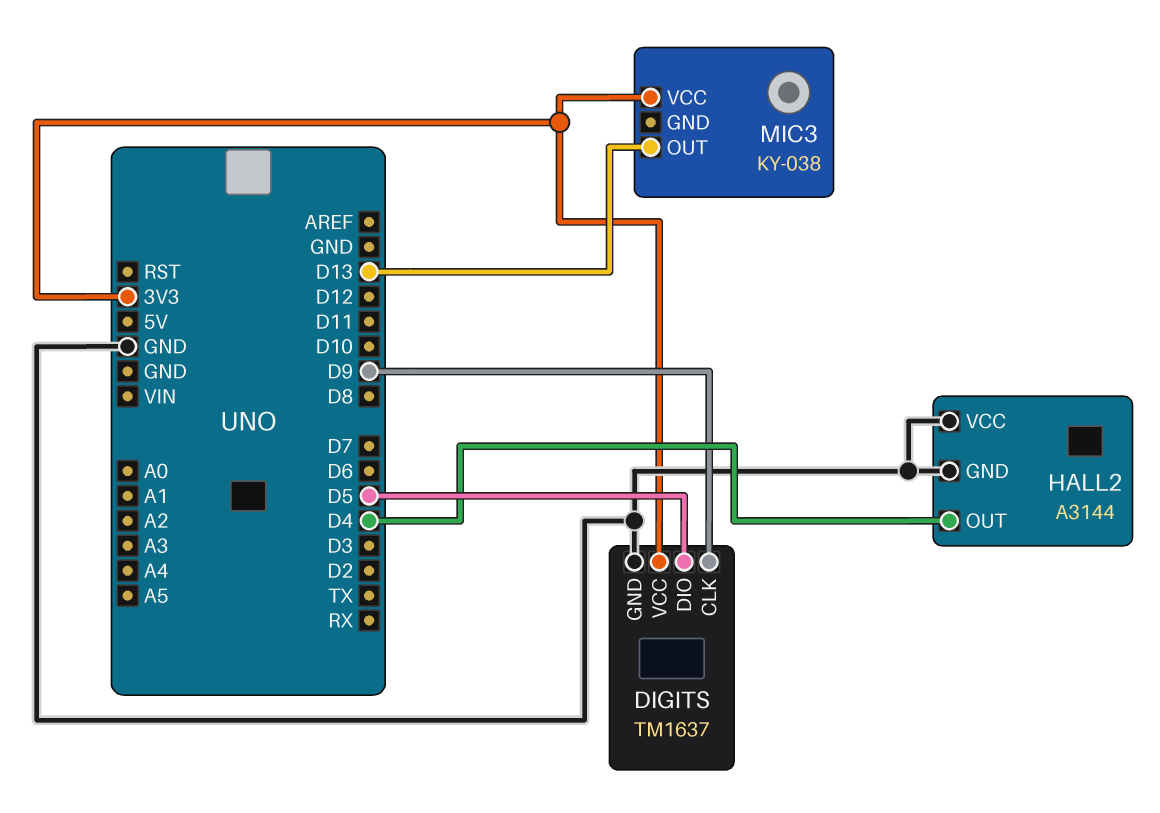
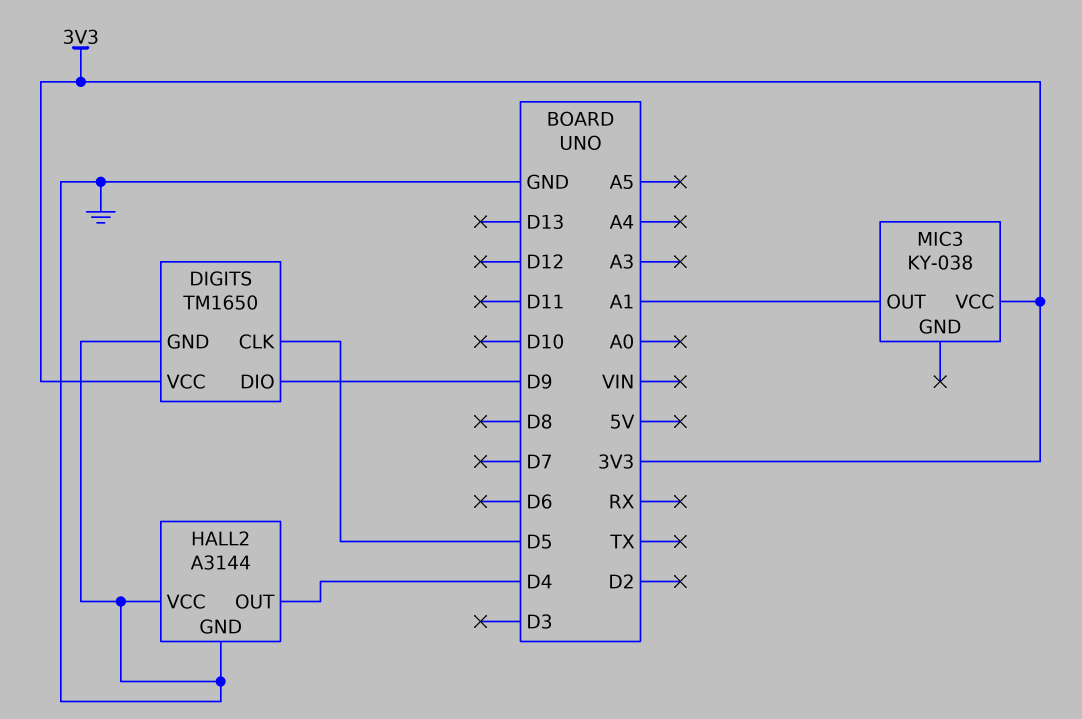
DIGITS: TM1637 -> TM1650
DIGITS pin CLK: D9 -> D5
DIGITS pin DIO: D5 -> D9
MIC3 pin OUT: D13 -> A1

